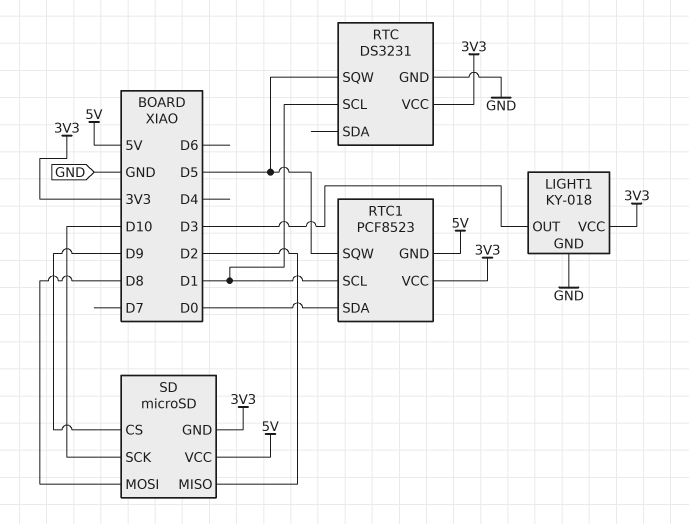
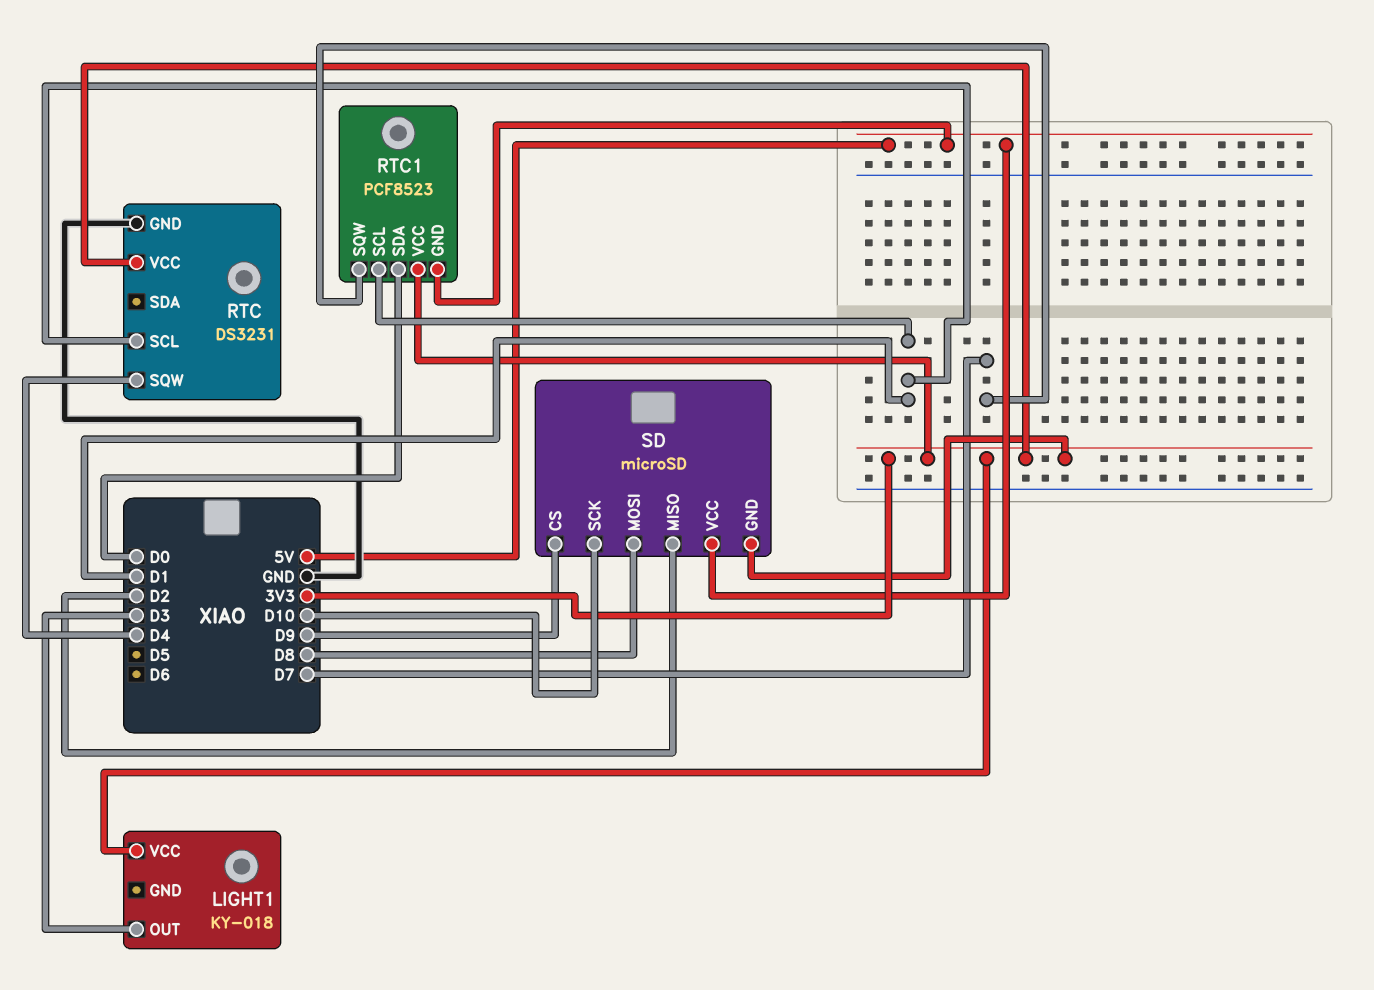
LIGHT1 pin GND: GND -> none
RTC pin SQW: D5 -> D4
RTC1 pin SQW: D5 -> D7

